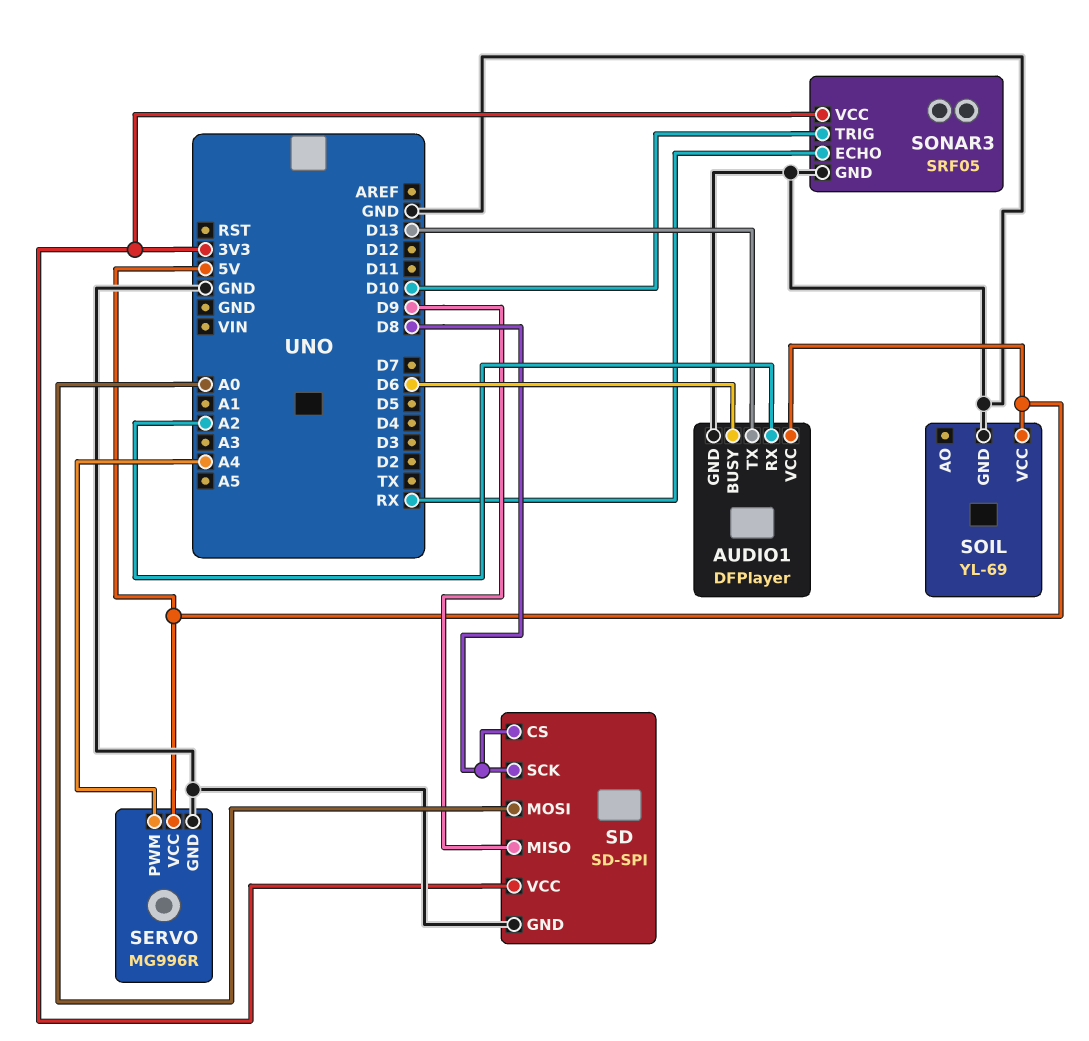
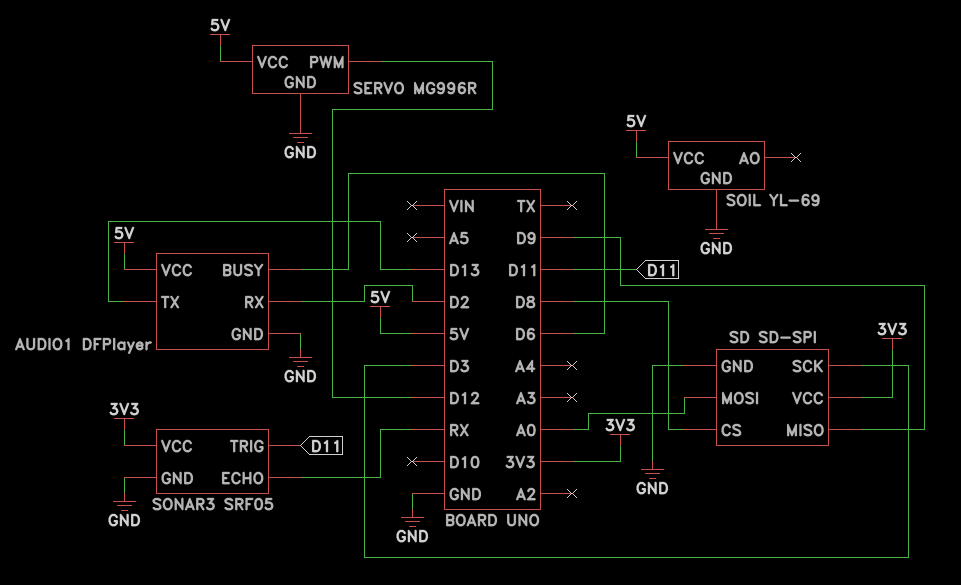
AUDIO1 pin RX: A2 -> D2
SD pin SCK: D8 -> D3
SERVO pin PWM: A4 -> D12
SONAR3 pin TRIG: D10 -> D11

